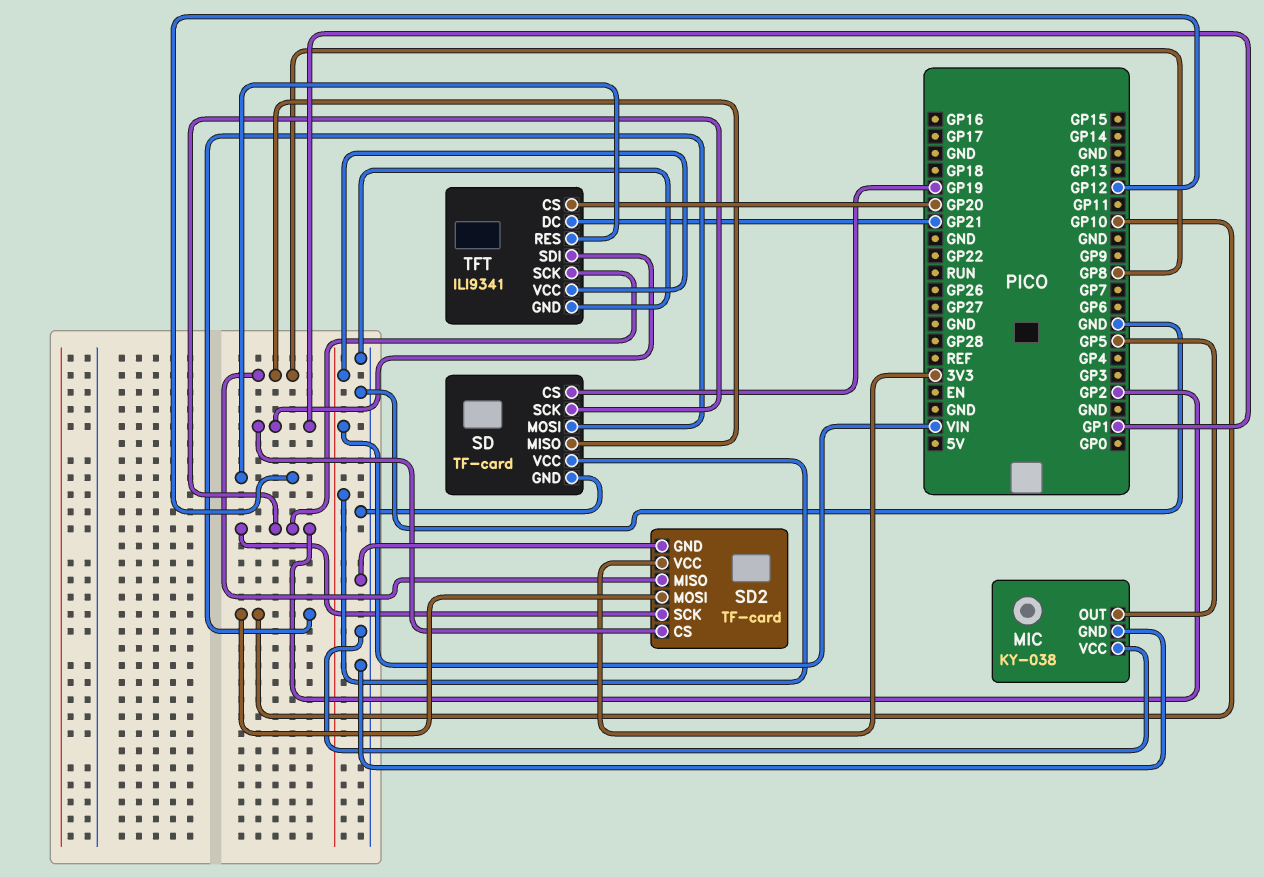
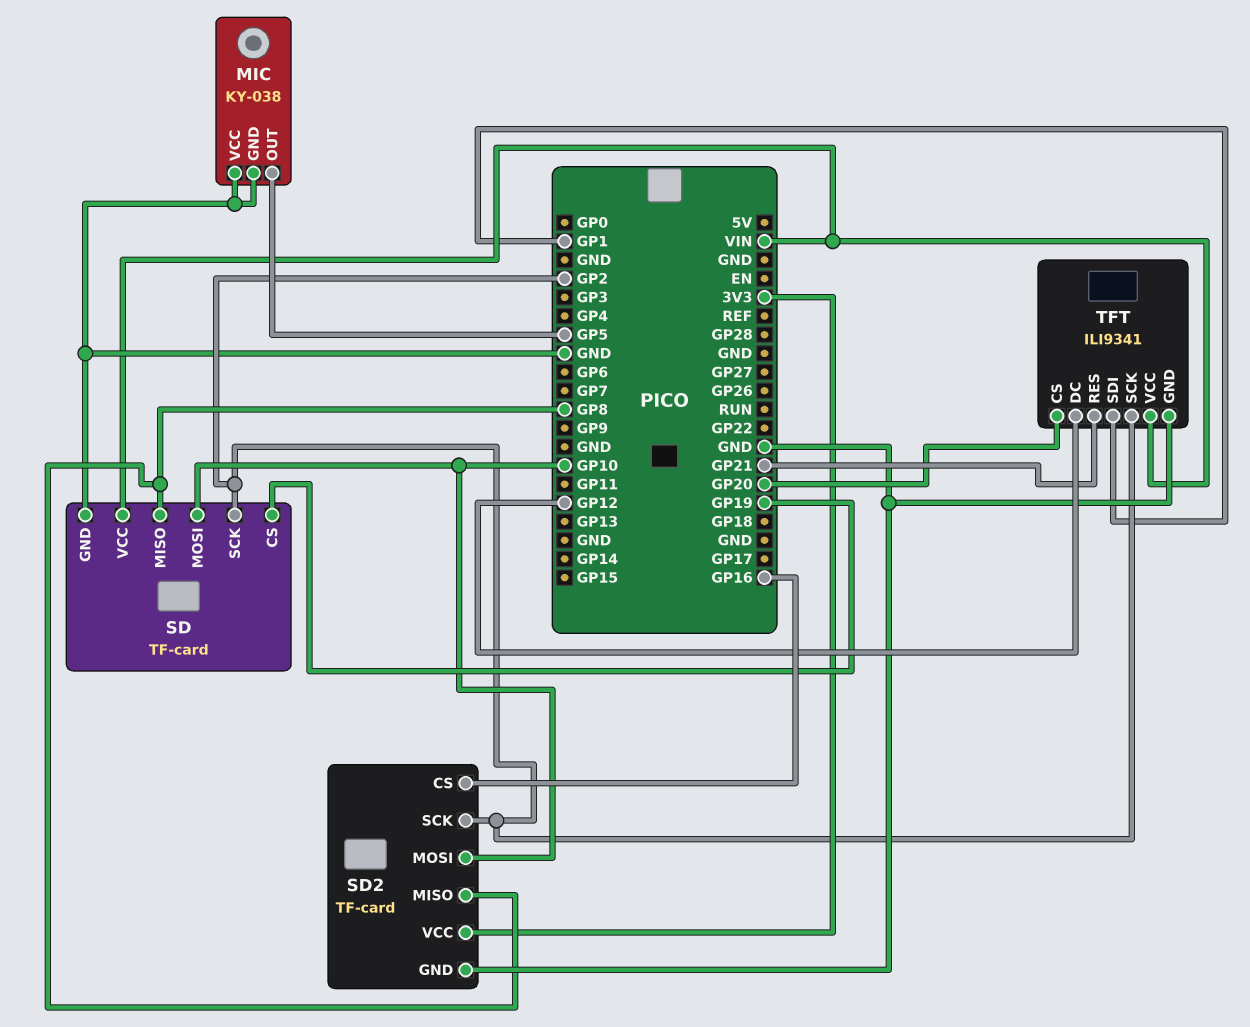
SD2 pin CS: GP1 -> GP16
TFT pin DC: GP21 -> GP12
TFT pin RES: GP12 -> GP21

